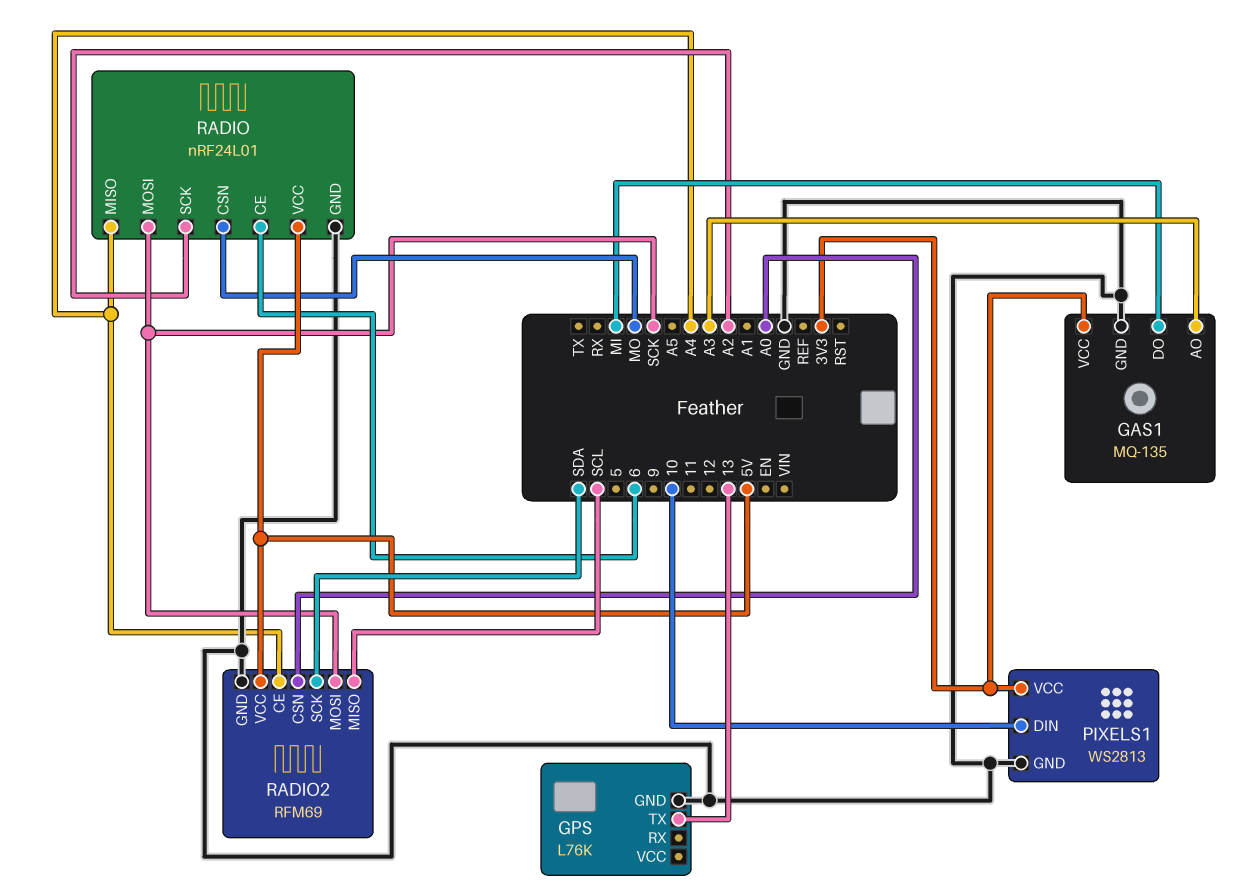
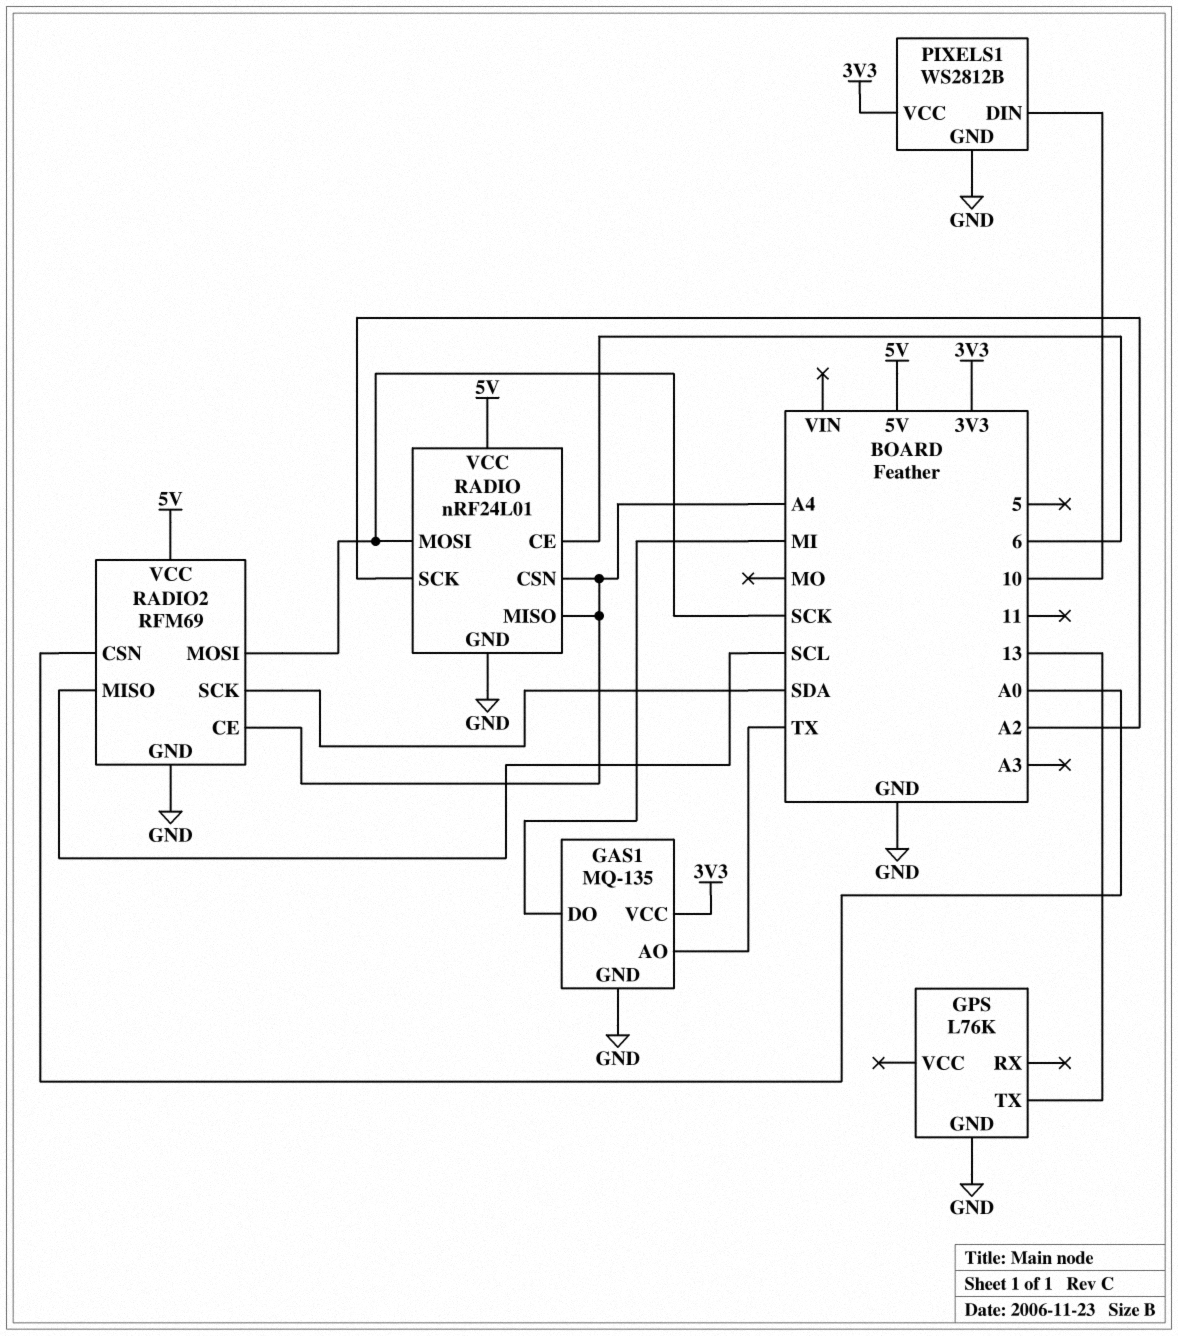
GAS1 pin AO: A3 -> TX
PIXELS1: WS2813 -> WS2812B
RADIO pin CSN: MO -> A4

